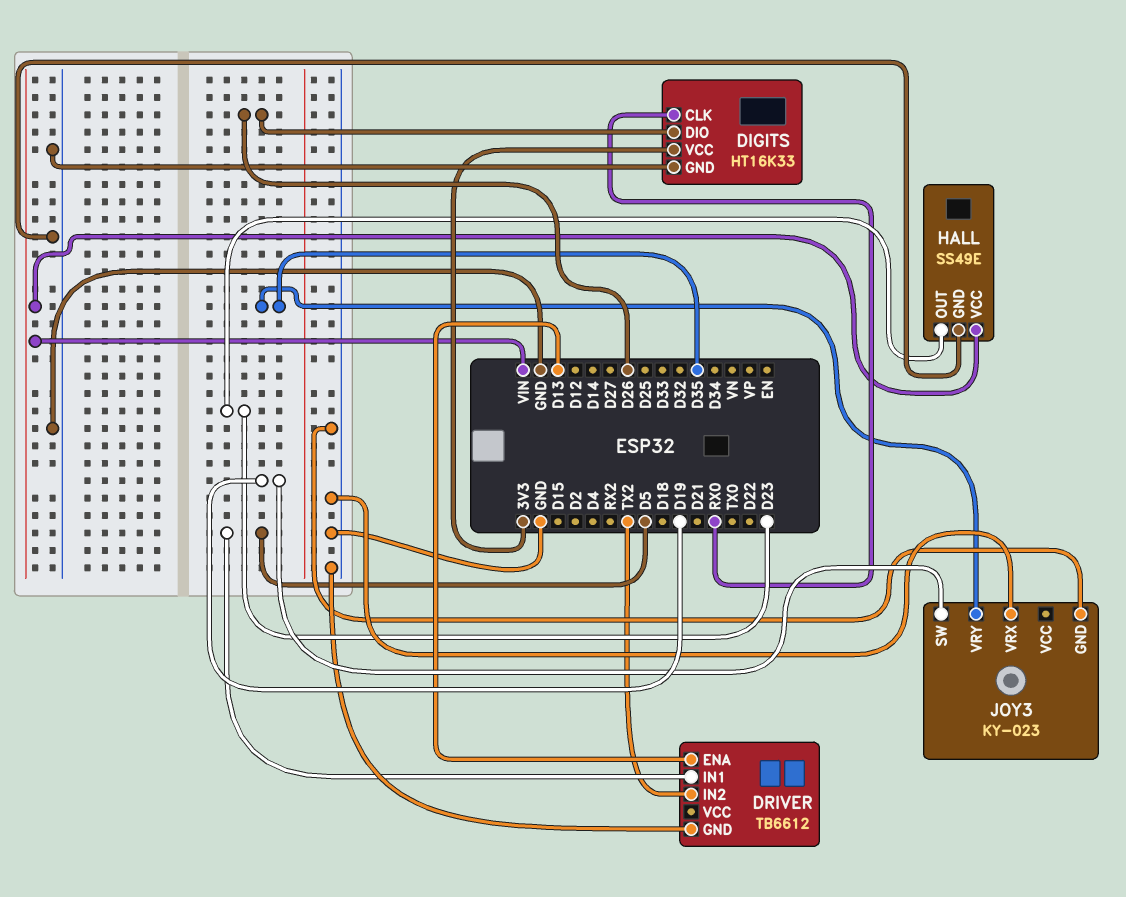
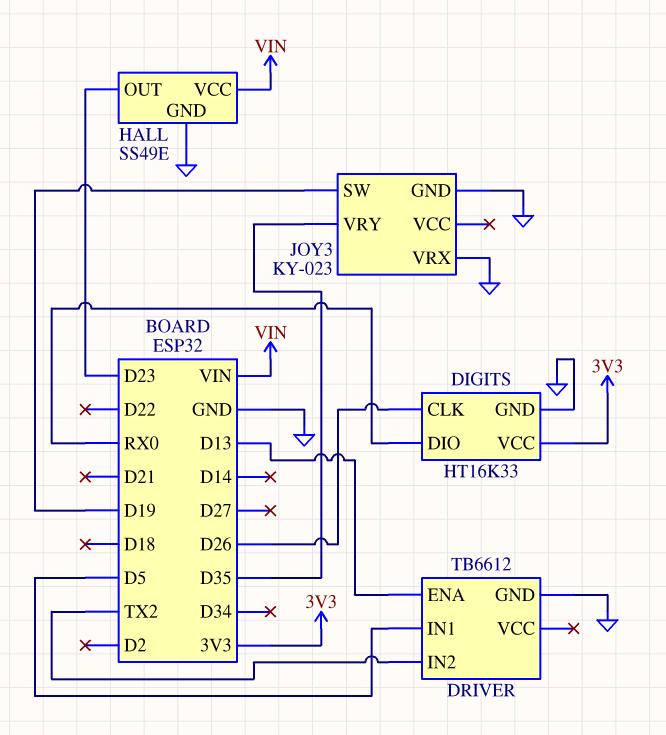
DIGITS pin CLK: RX0 -> D26
DIGITS pin DIO: D26 -> RX0

